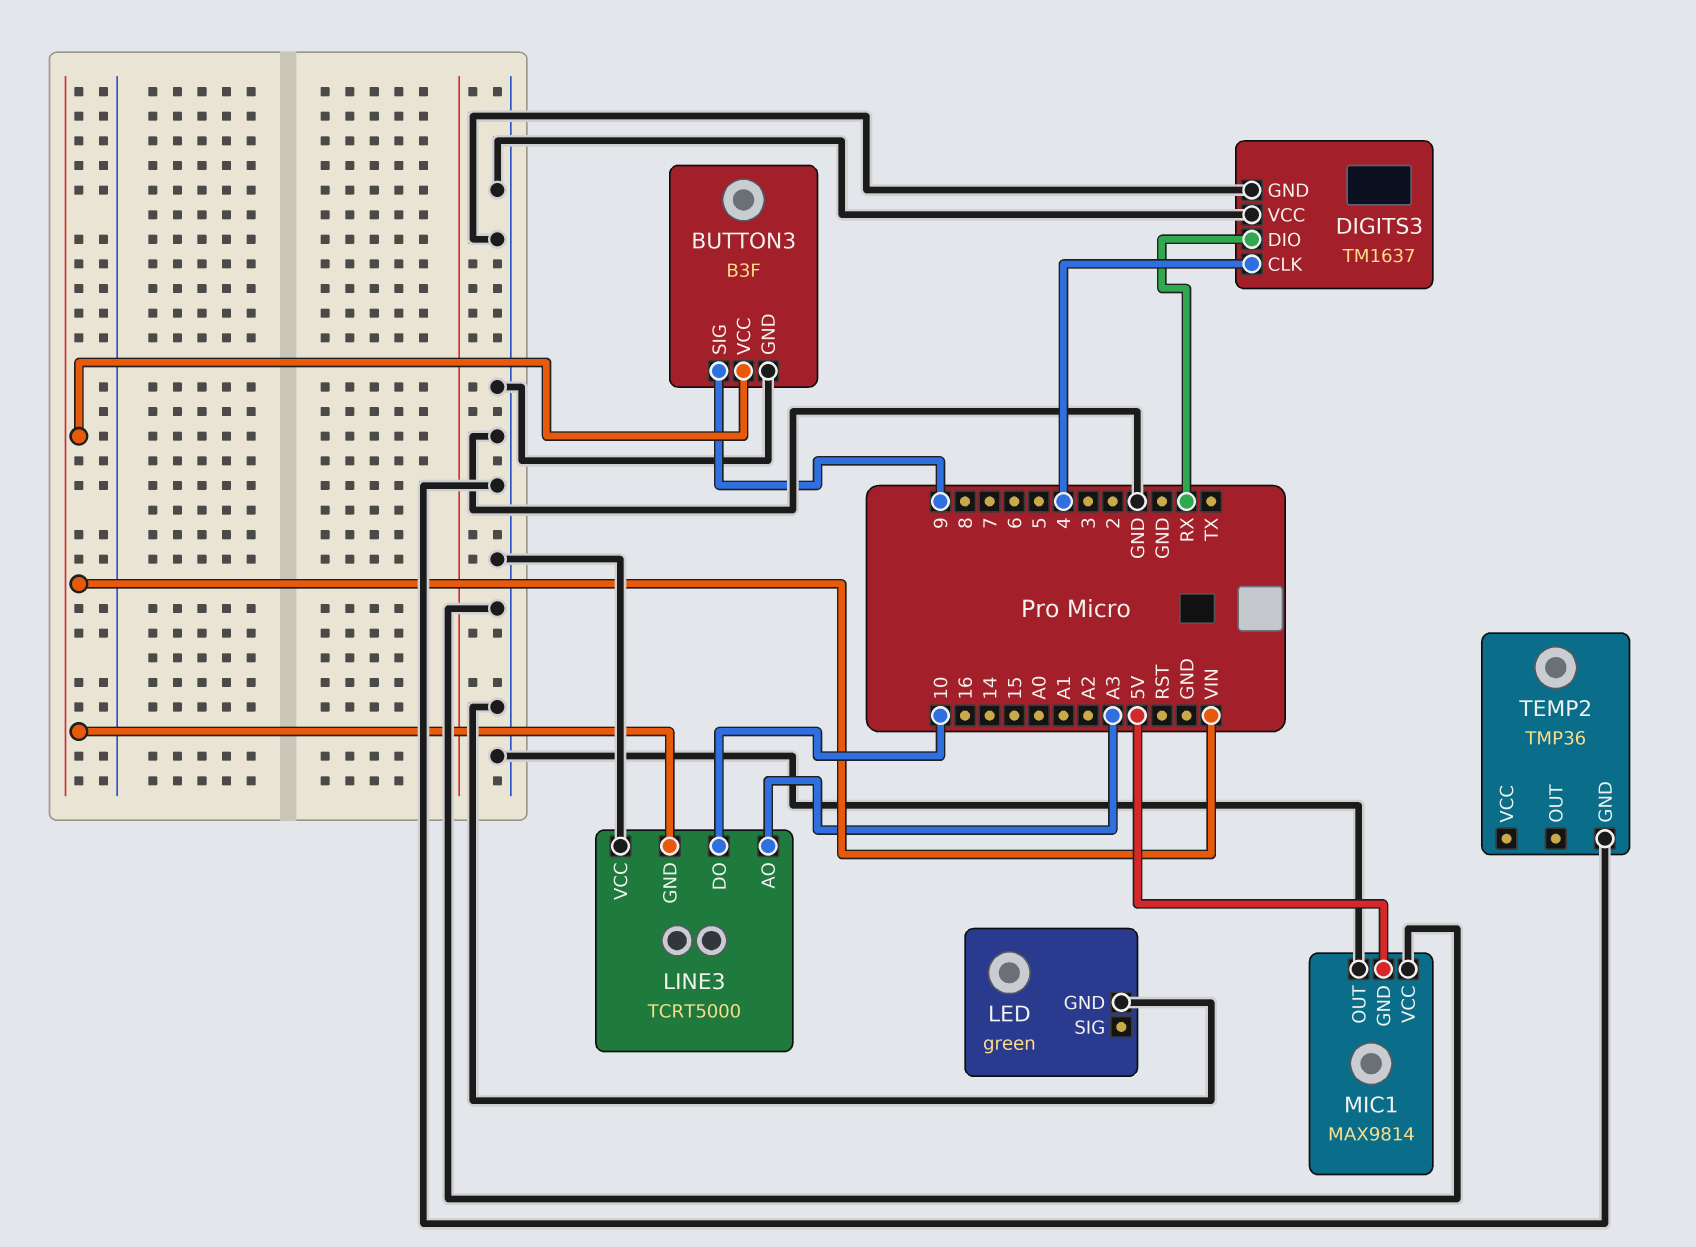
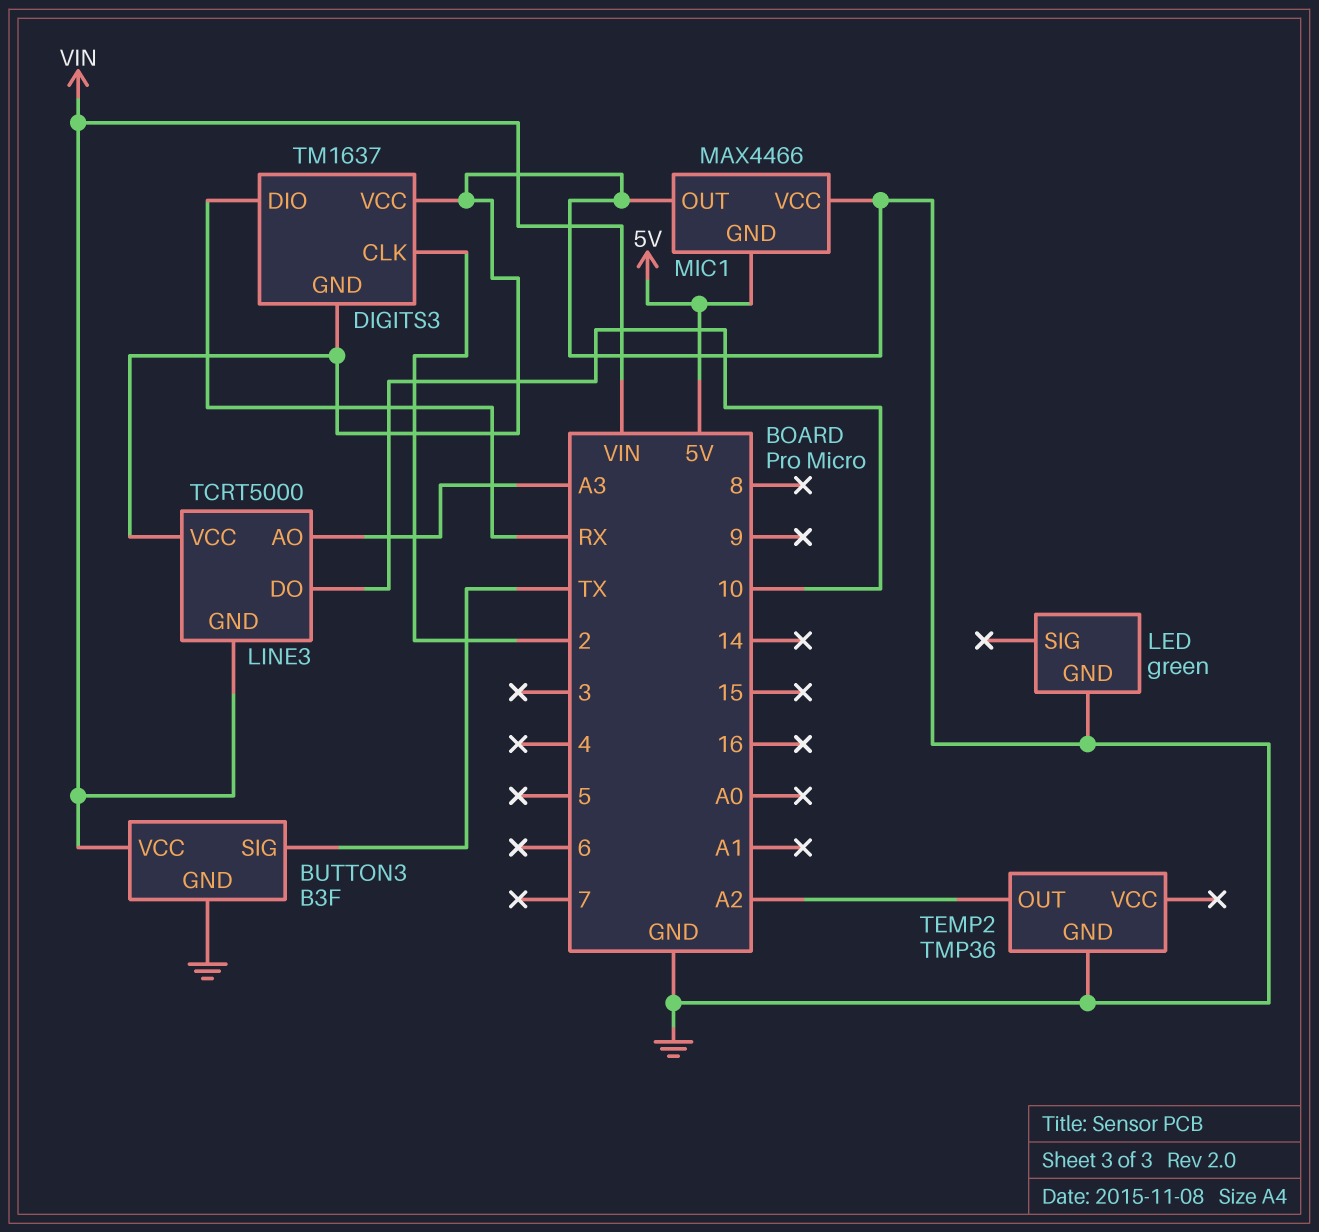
BUTTON3 pin SIG: 9 -> TX
DIGITS3 pin CLK: 4 -> 2
MIC1: MAX9814 -> MAX4466
TEMP2 pin OUT: none -> A2

